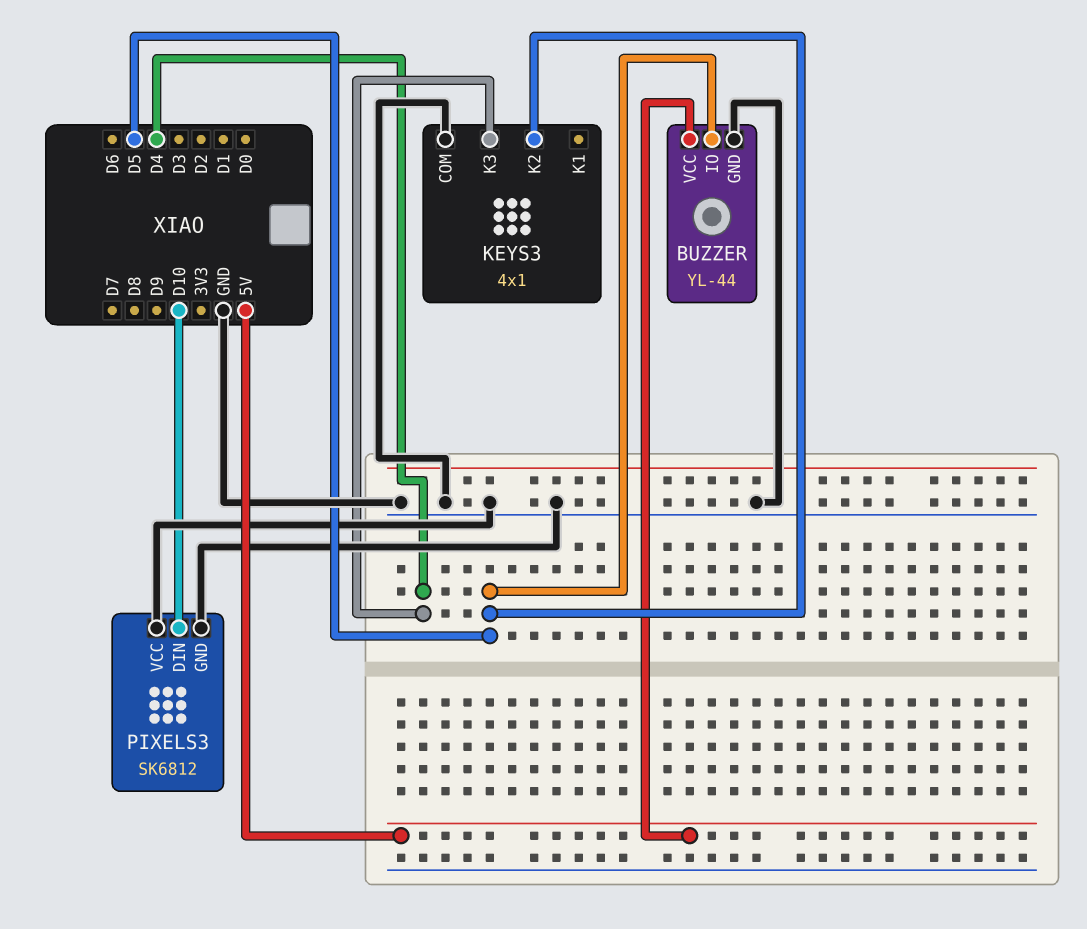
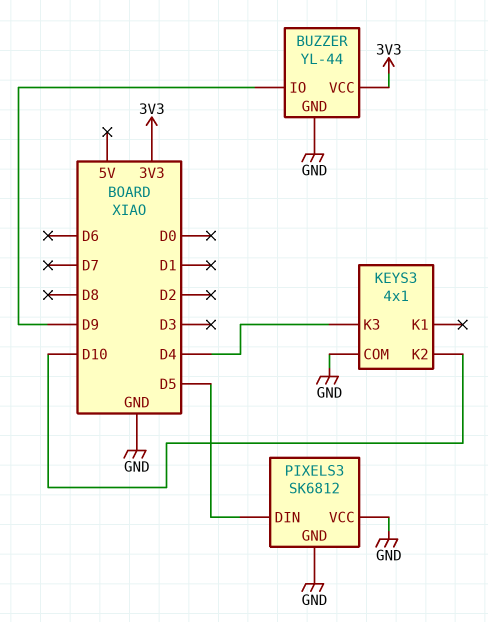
BUZZER pin IO: D5 -> D9
BUZZER pin VCC: 5V -> 3V3
KEYS3 pin K2: D5 -> D10
PIXELS3 pin DIN: D10 -> D5

